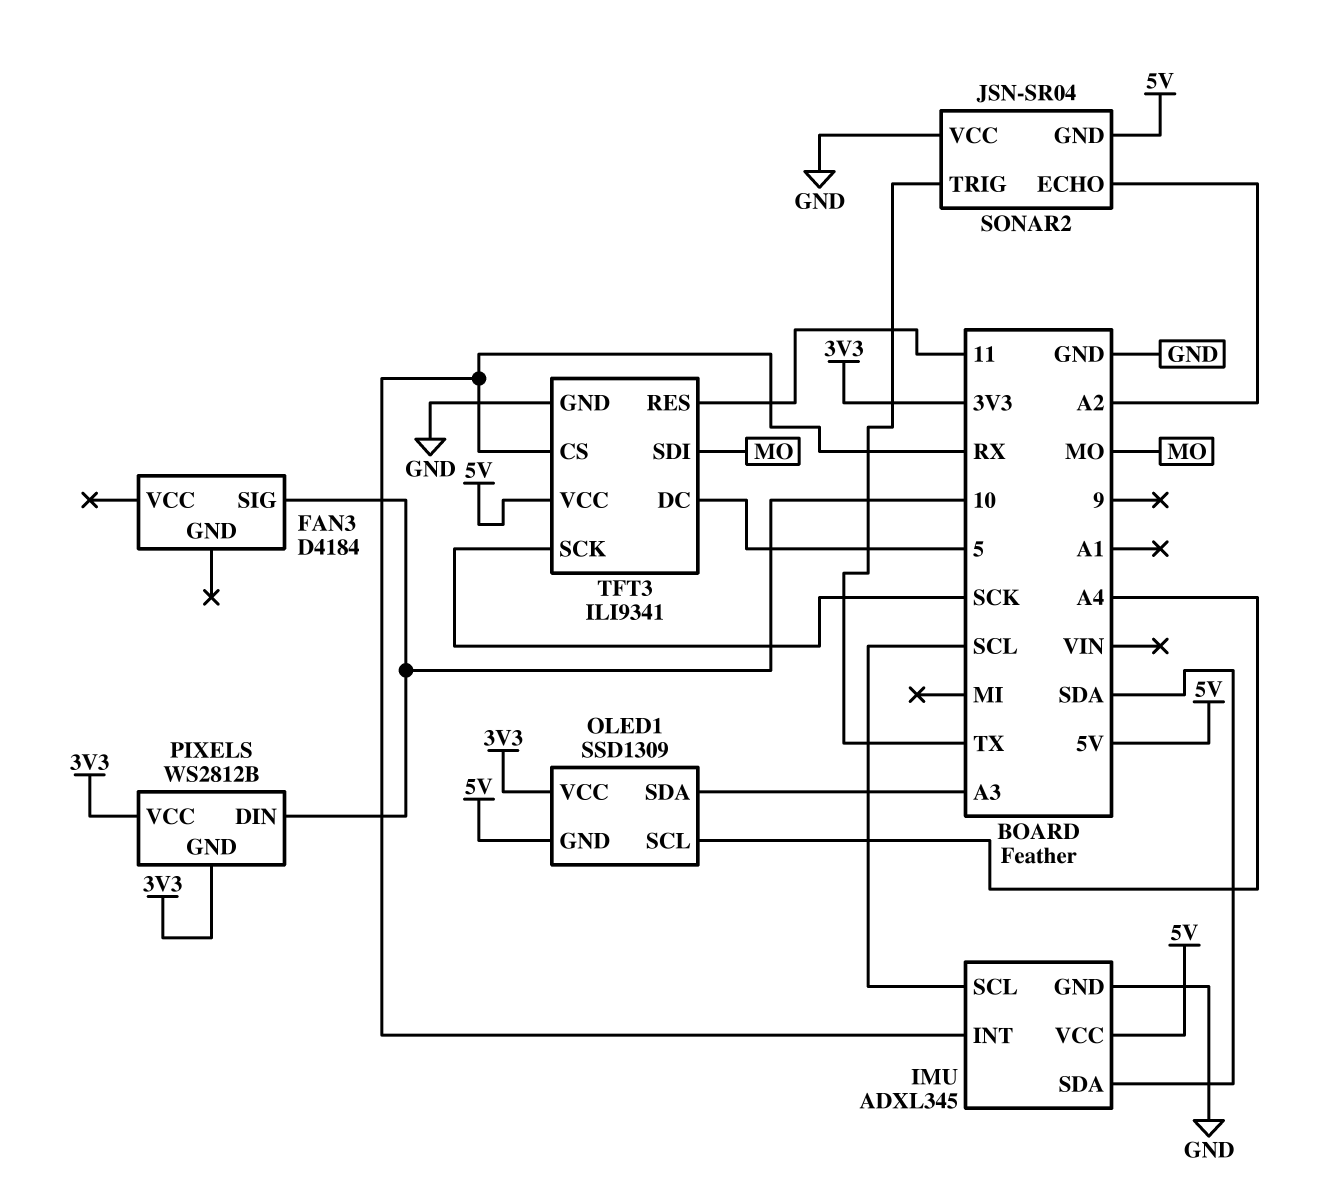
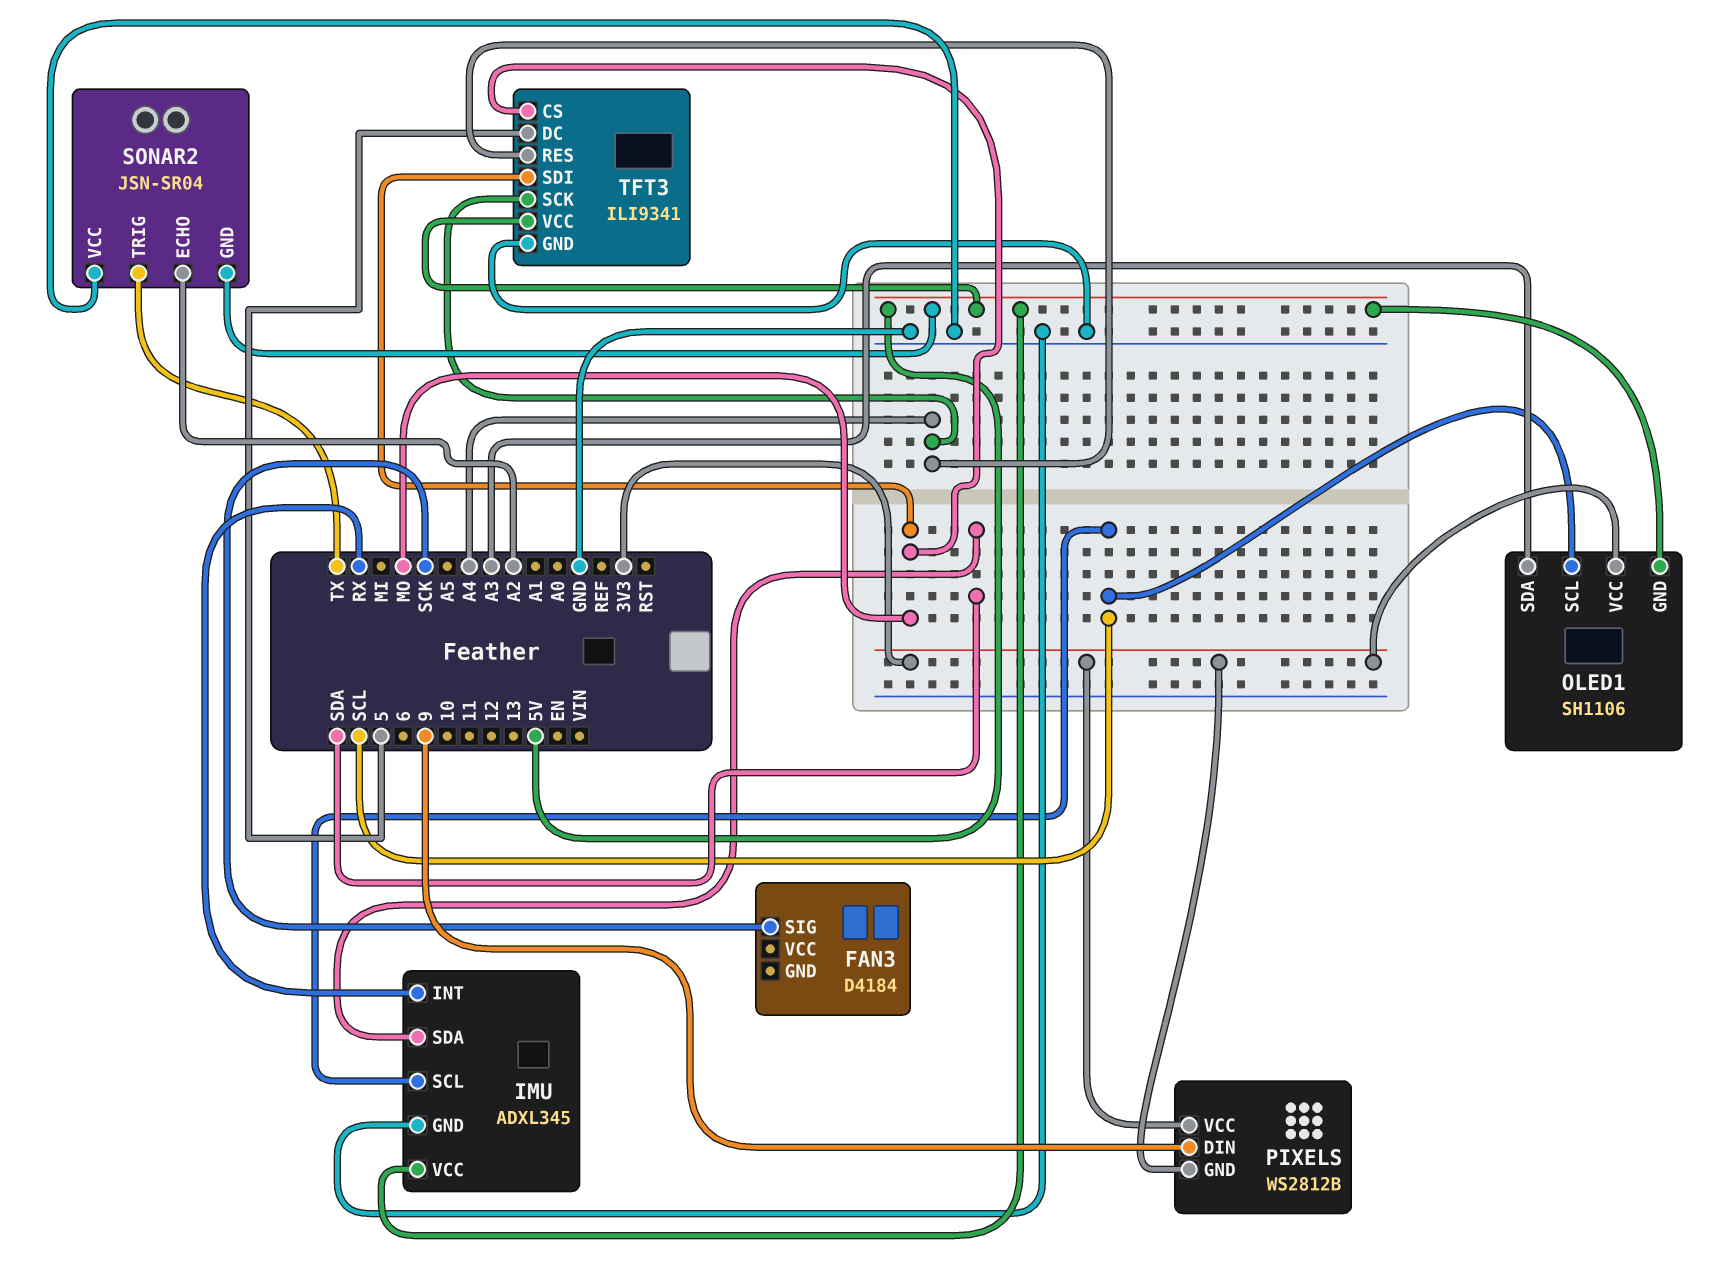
FAN3 pin SIG: 10 -> SCK
OLED1: SSD1309 -> SH1106
OLED1 pin SCL: A4 -> SCL
PIXELS pin DIN: 10 -> 9
TFT3 pin CS: RX -> MO
TFT3 pin RES: 11 -> A4
TFT3 pin SCK: SCK -> A4

